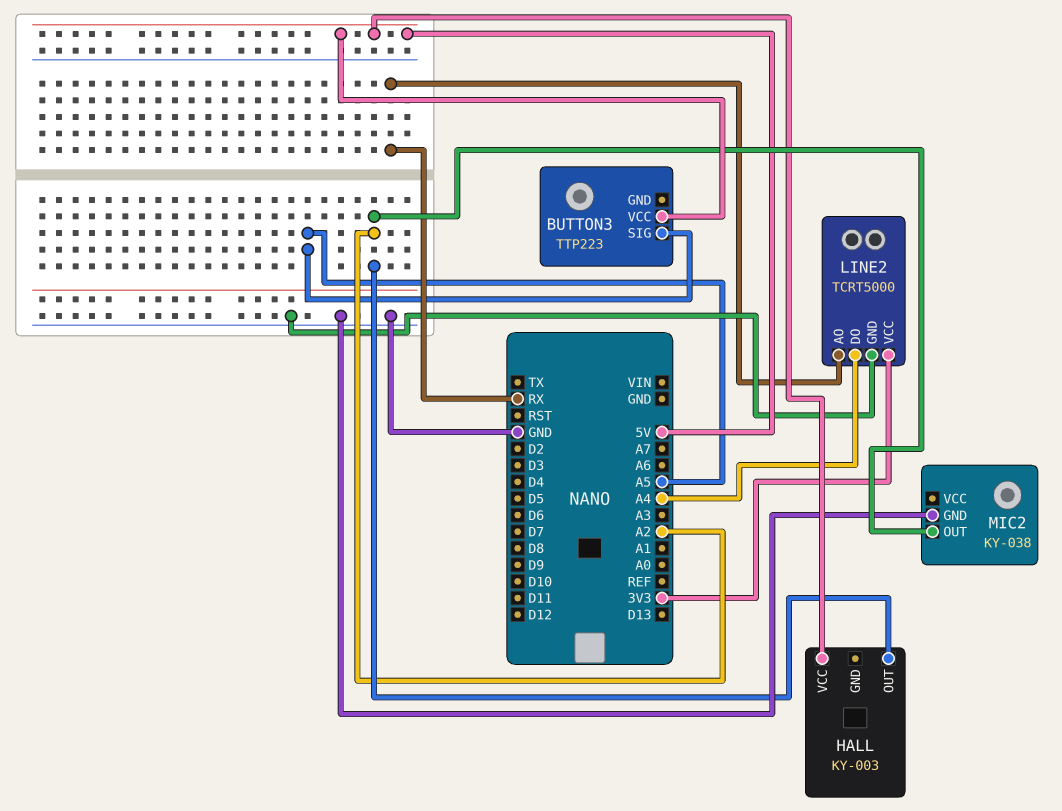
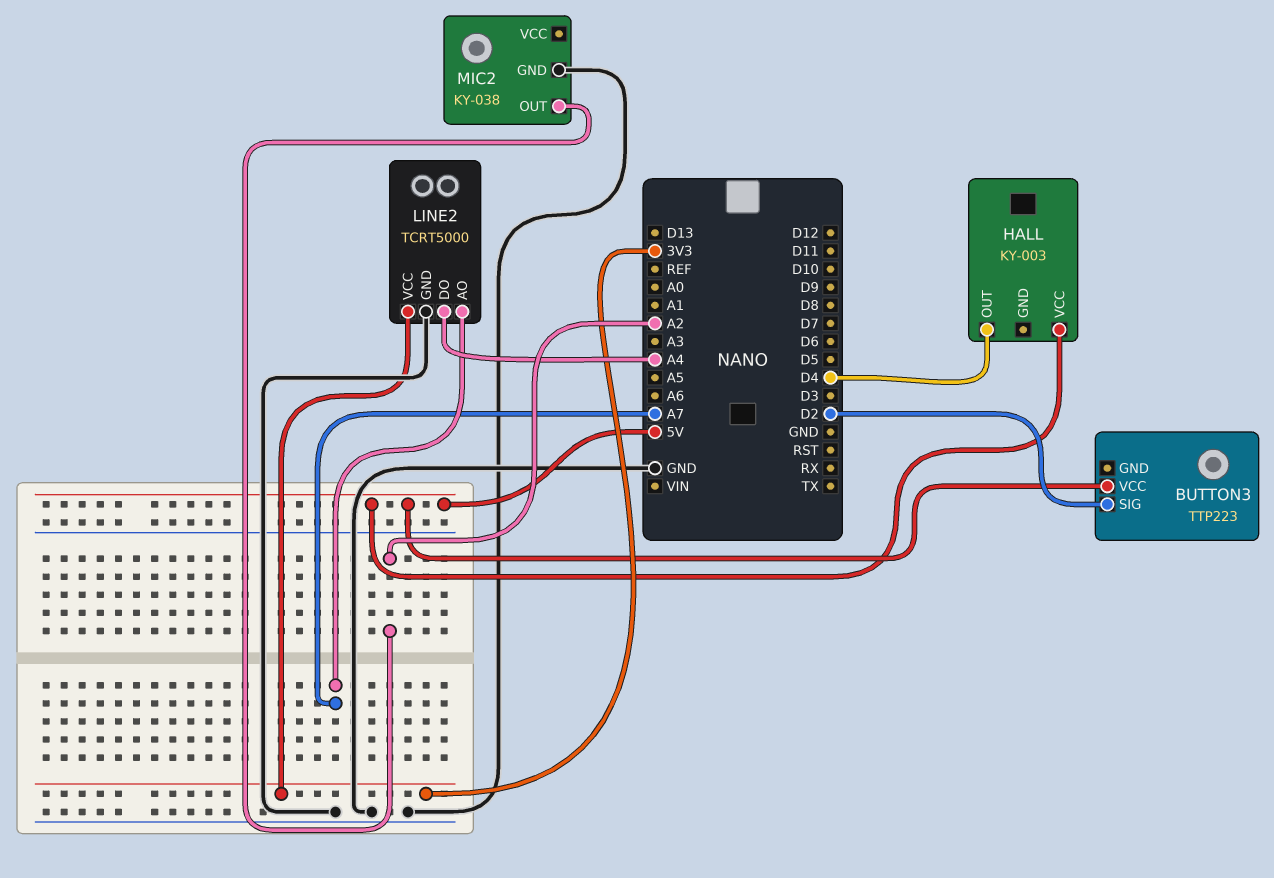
BUTTON3 pin SIG: A5 -> D2
HALL pin OUT: A2 -> D4
LINE2 pin AO: RX -> A7

